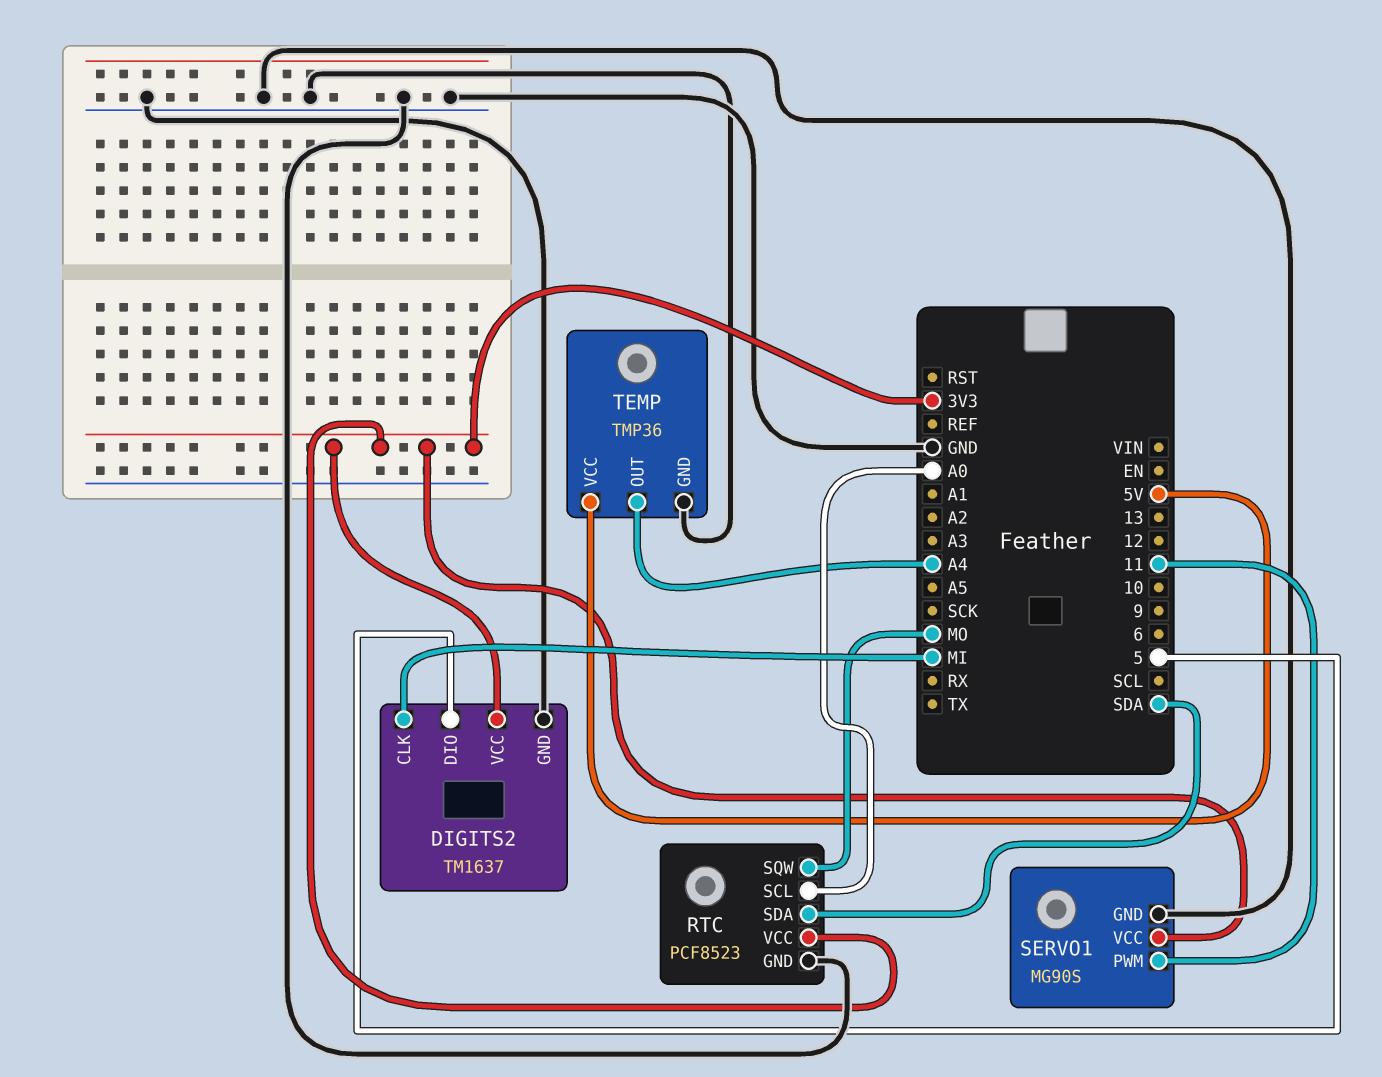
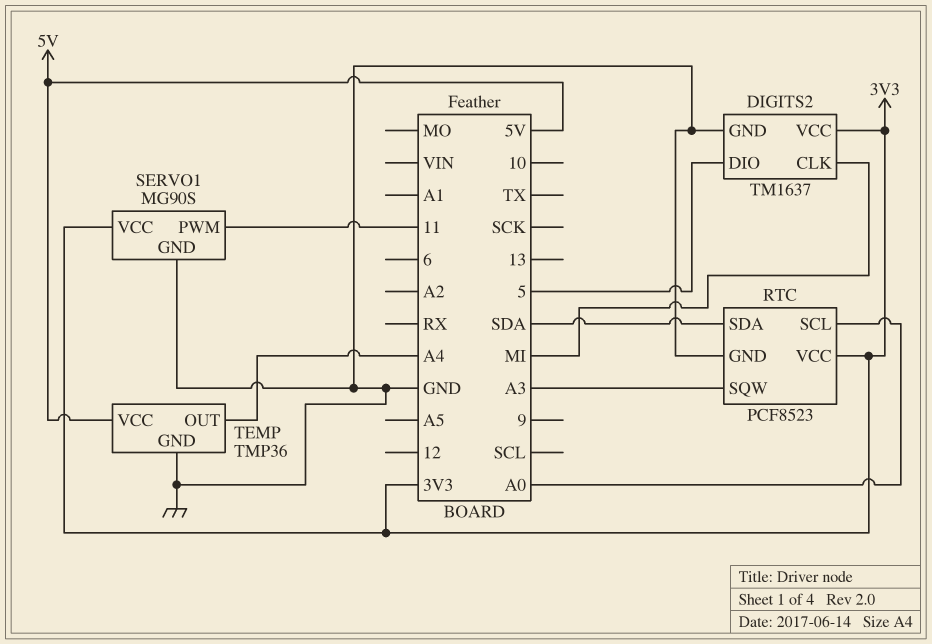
RTC pin SQW: MO -> A3

